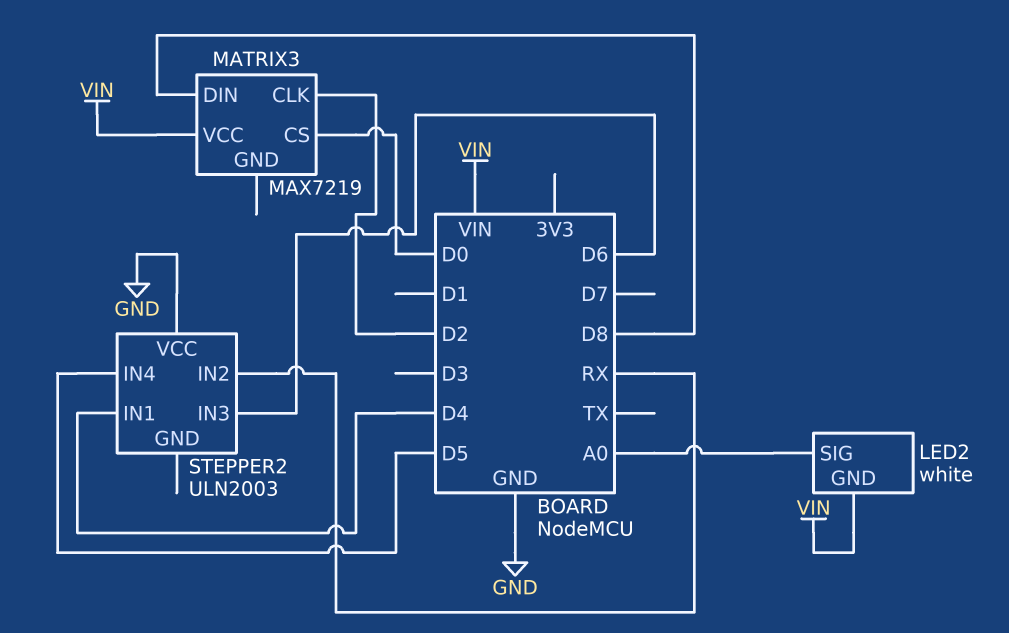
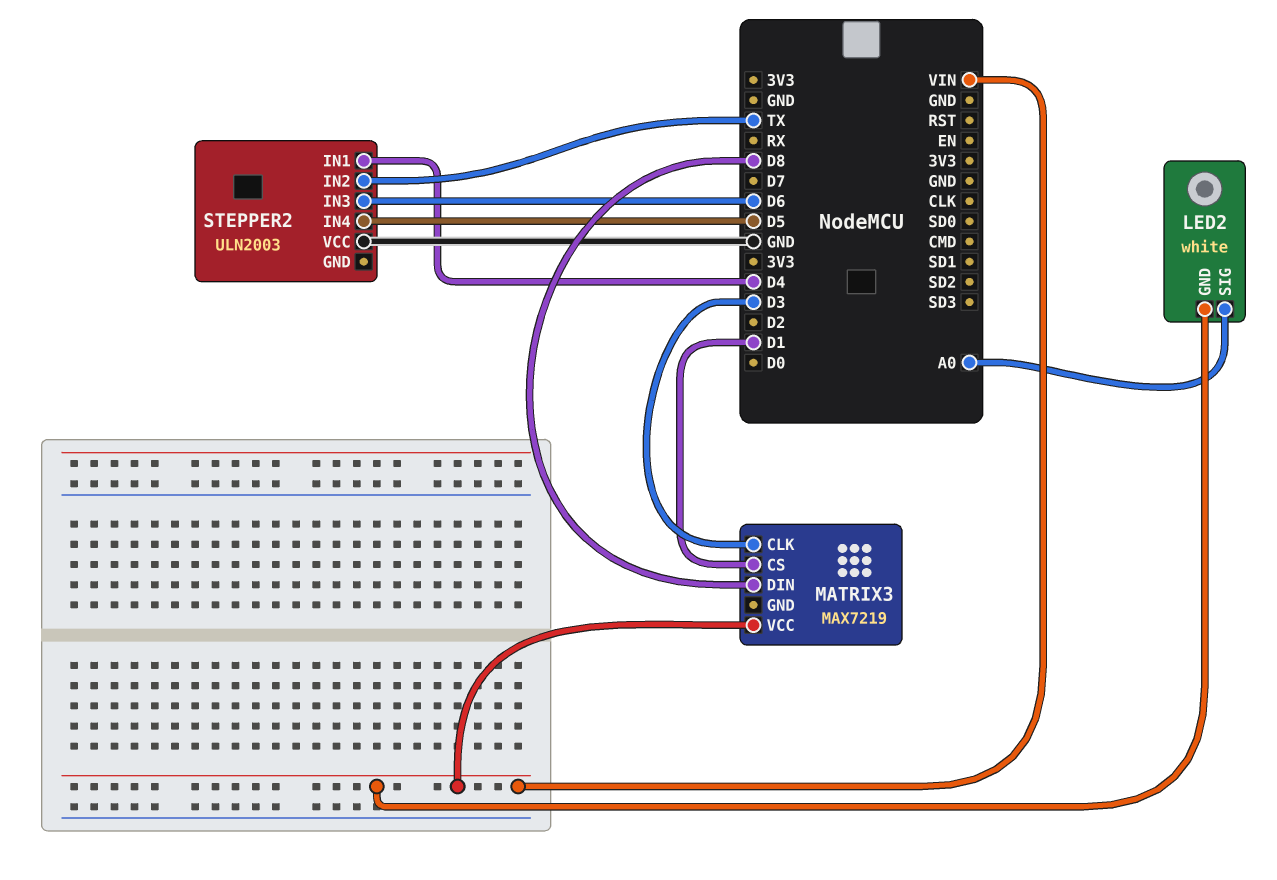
MATRIX3 pin CLK: D2 -> D3
MATRIX3 pin CS: D0 -> D1
STEPPER2 pin IN2: RX -> TX

